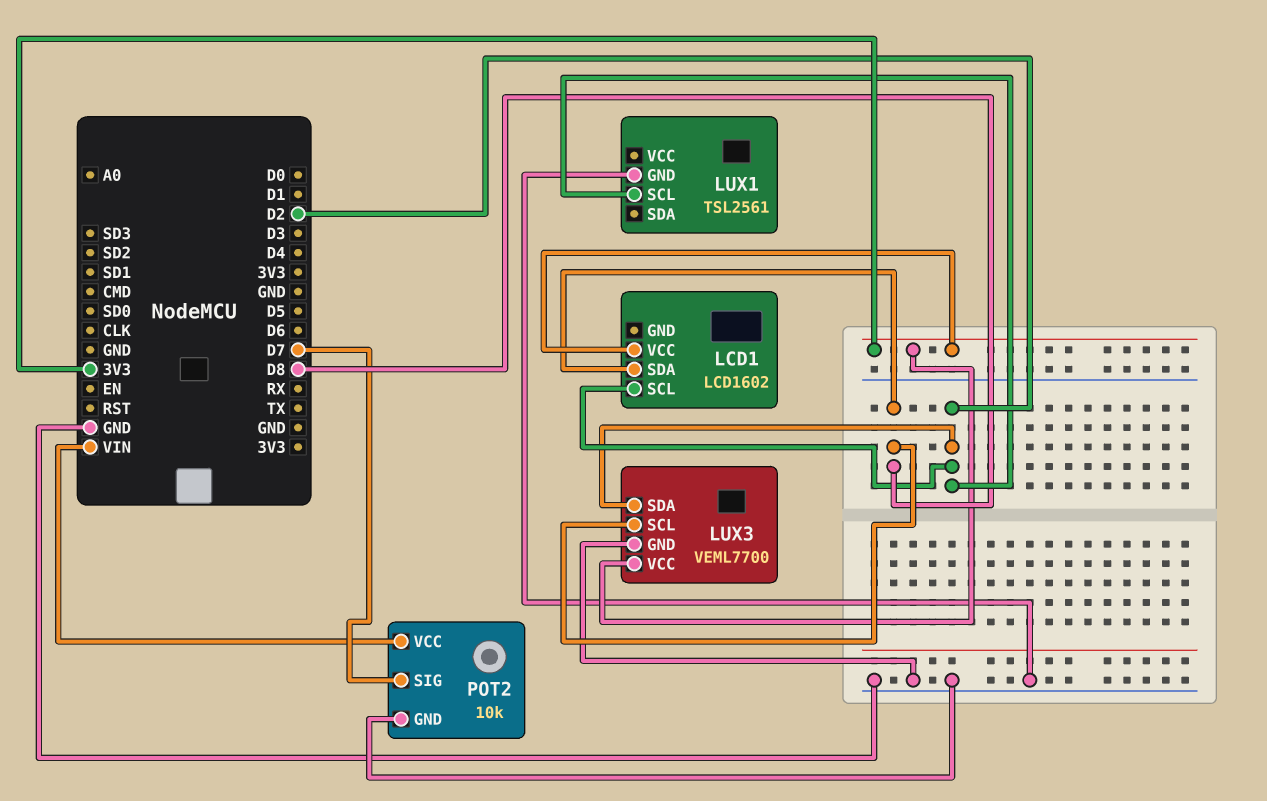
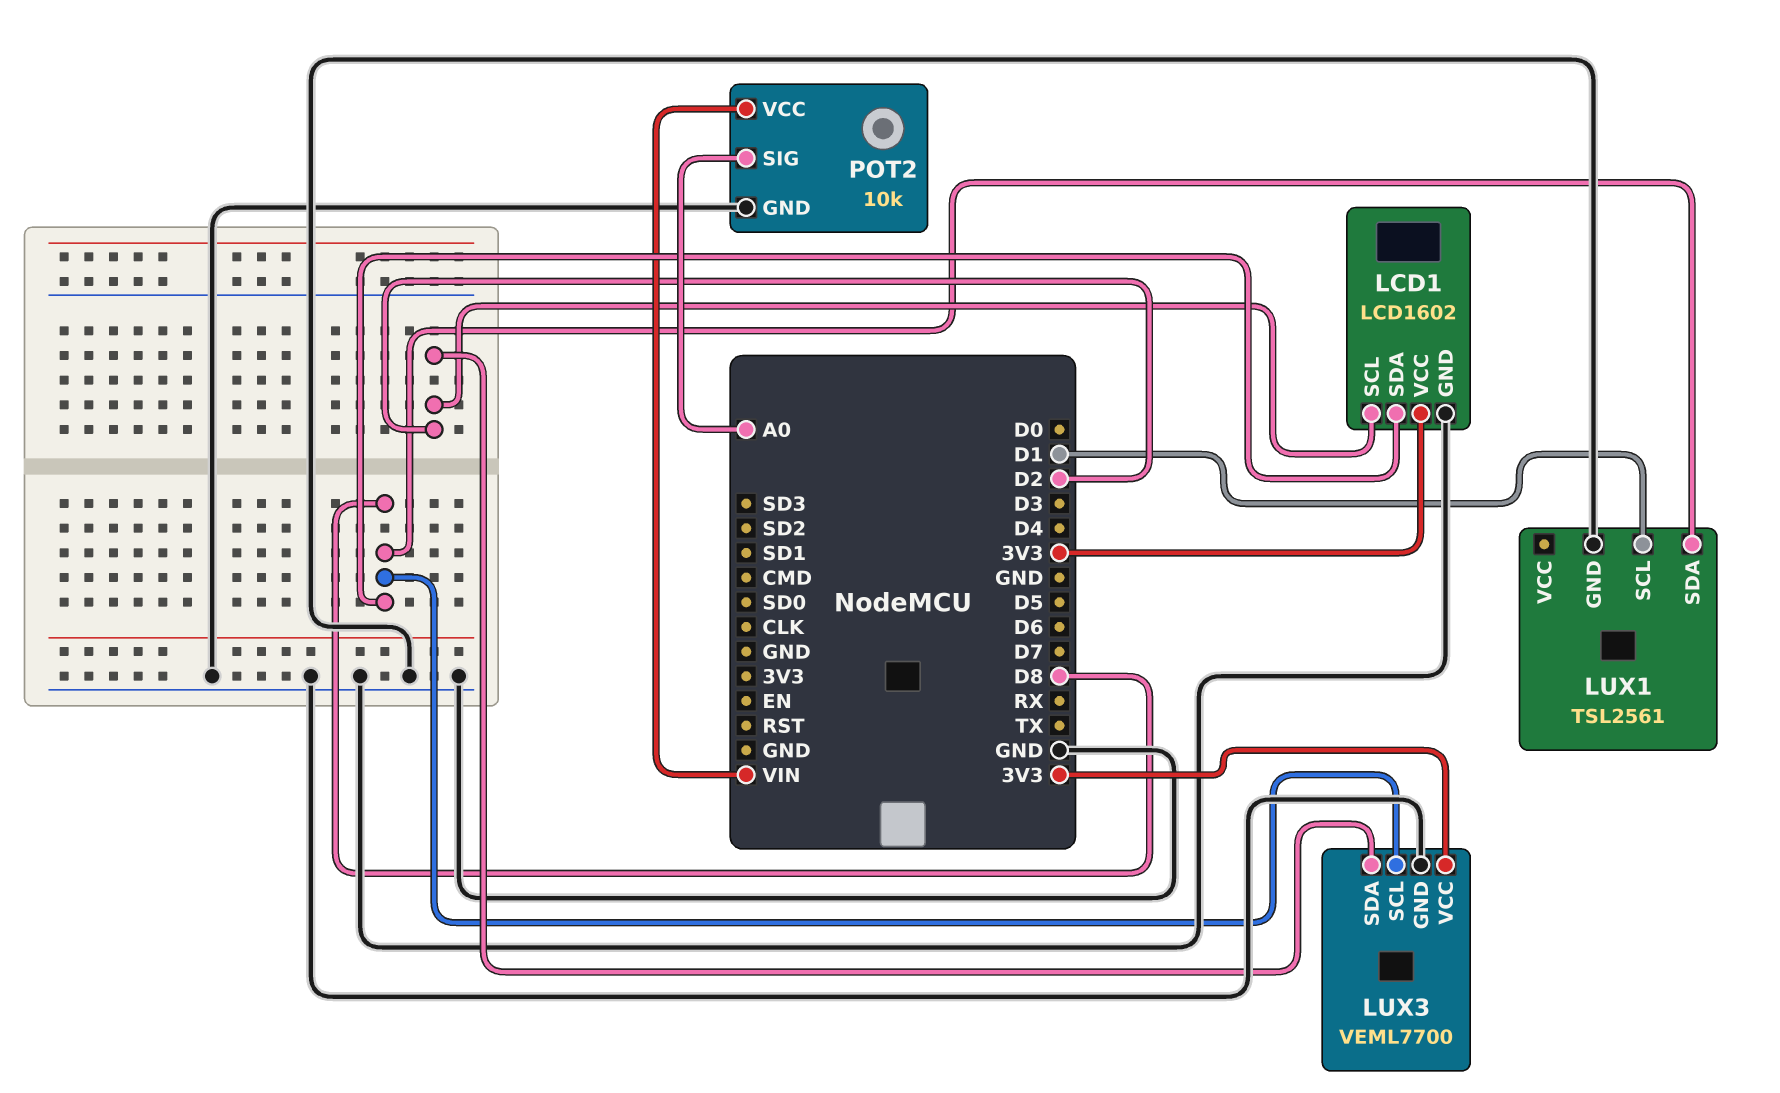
LCD1 pin GND: none -> GND
LUX1 pin SCL: D2 -> D1
LUX1 pin SDA: none -> D8
POT2 pin SIG: D7 -> A0

